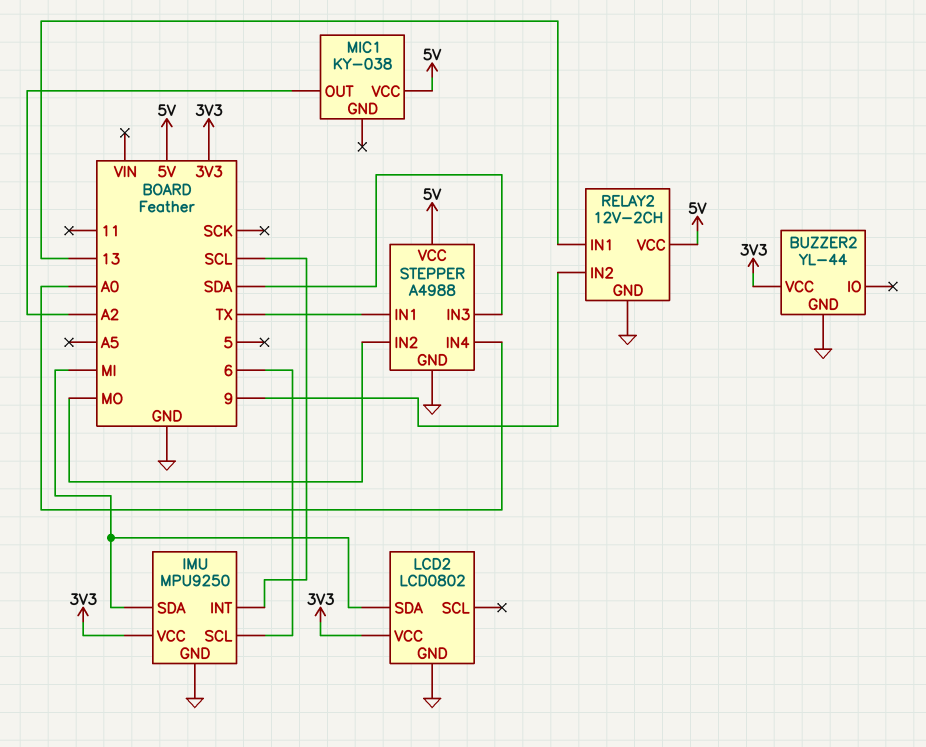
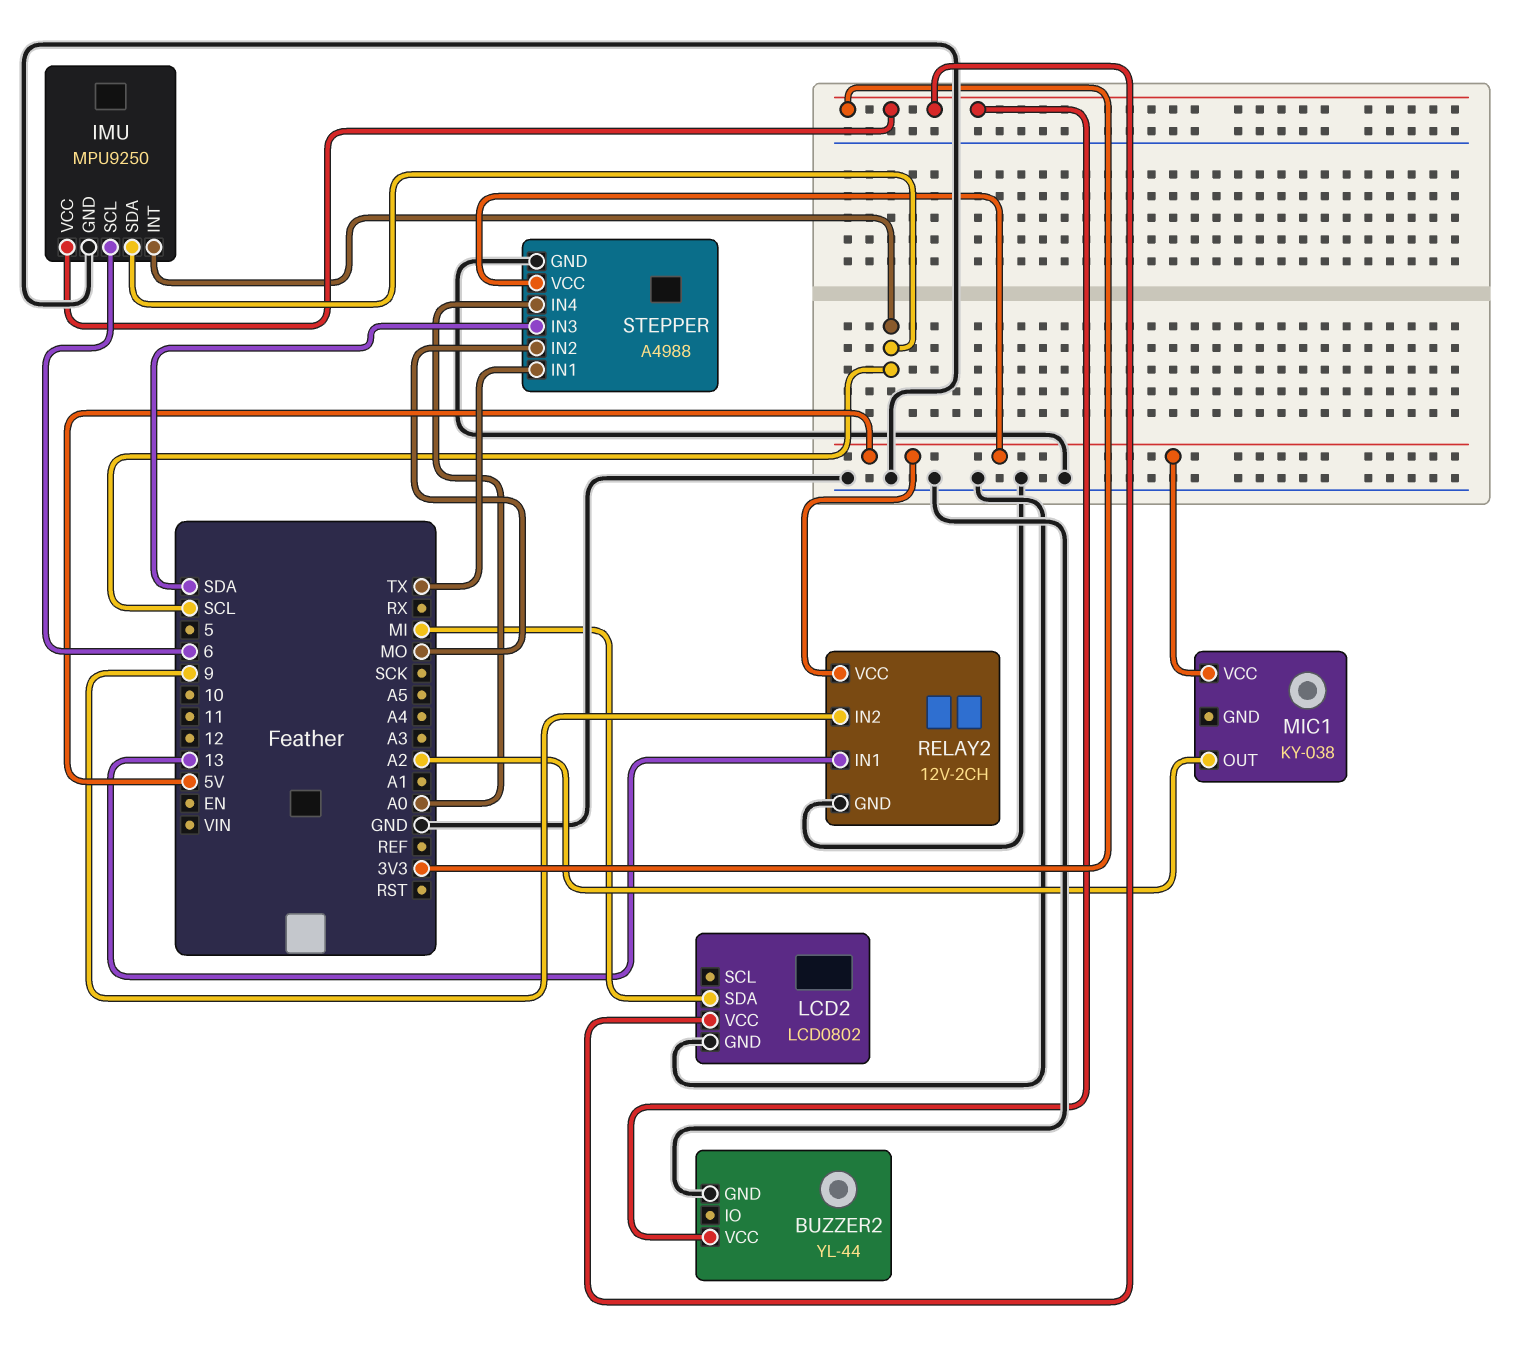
IMU pin SDA: MI -> SCL

